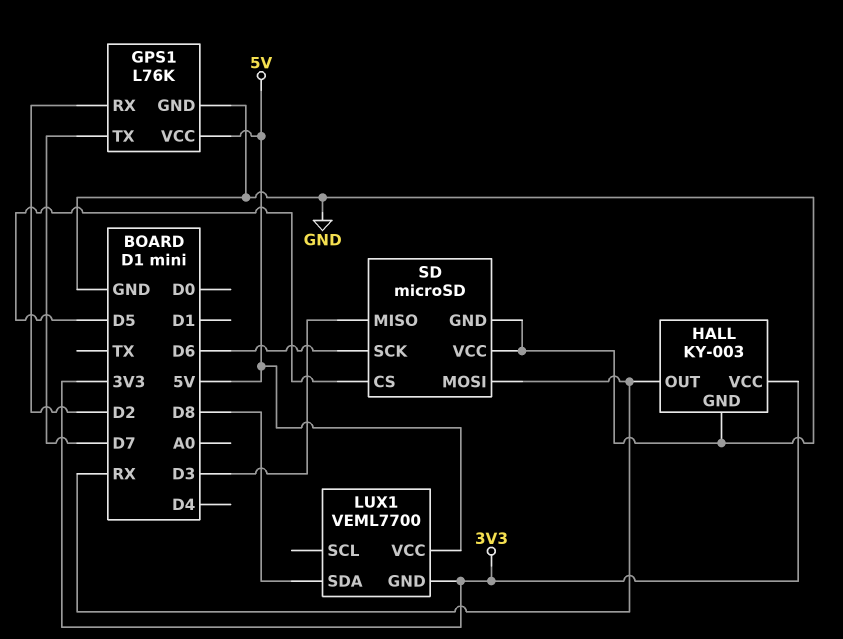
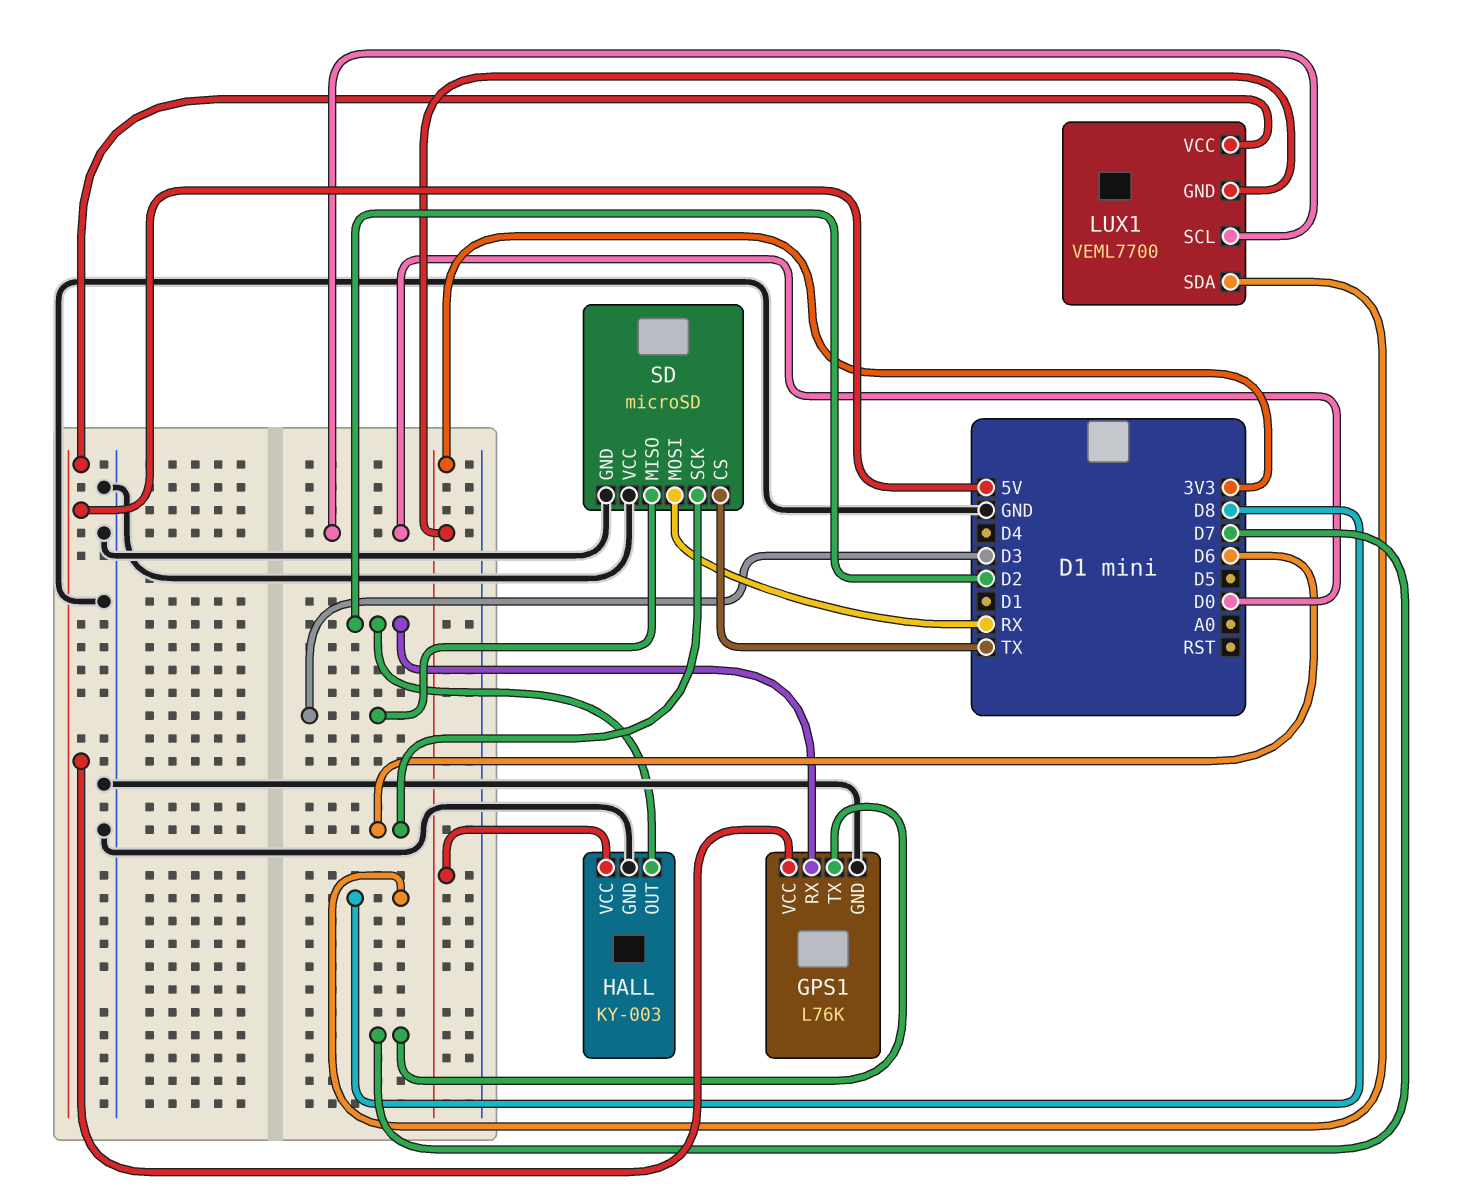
HALL pin OUT: RX -> D2
LUX1 pin SCL: none -> D0
SD pin CS: D5 -> TX

